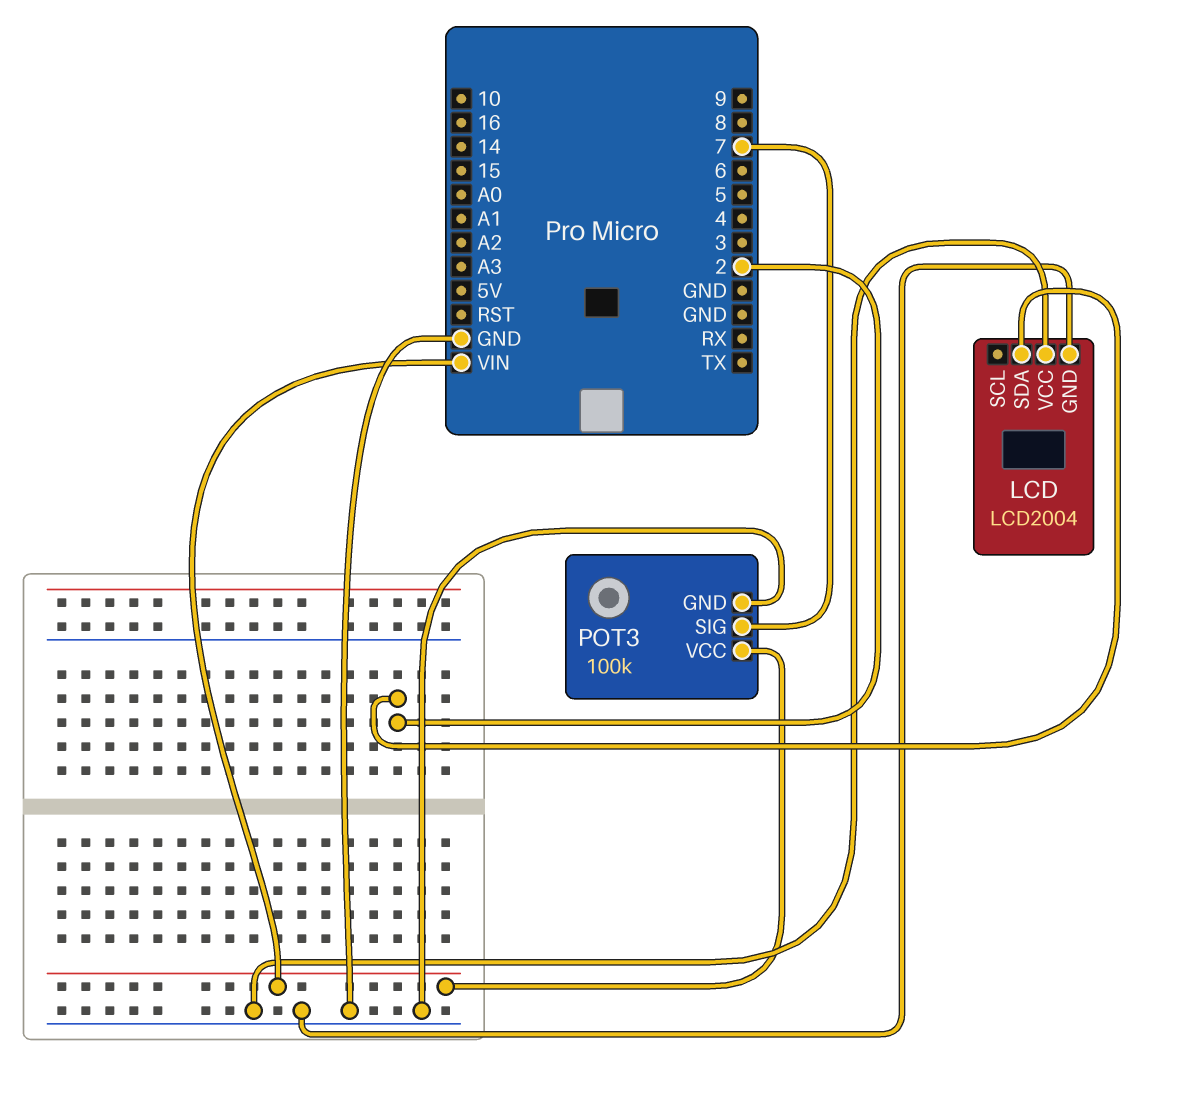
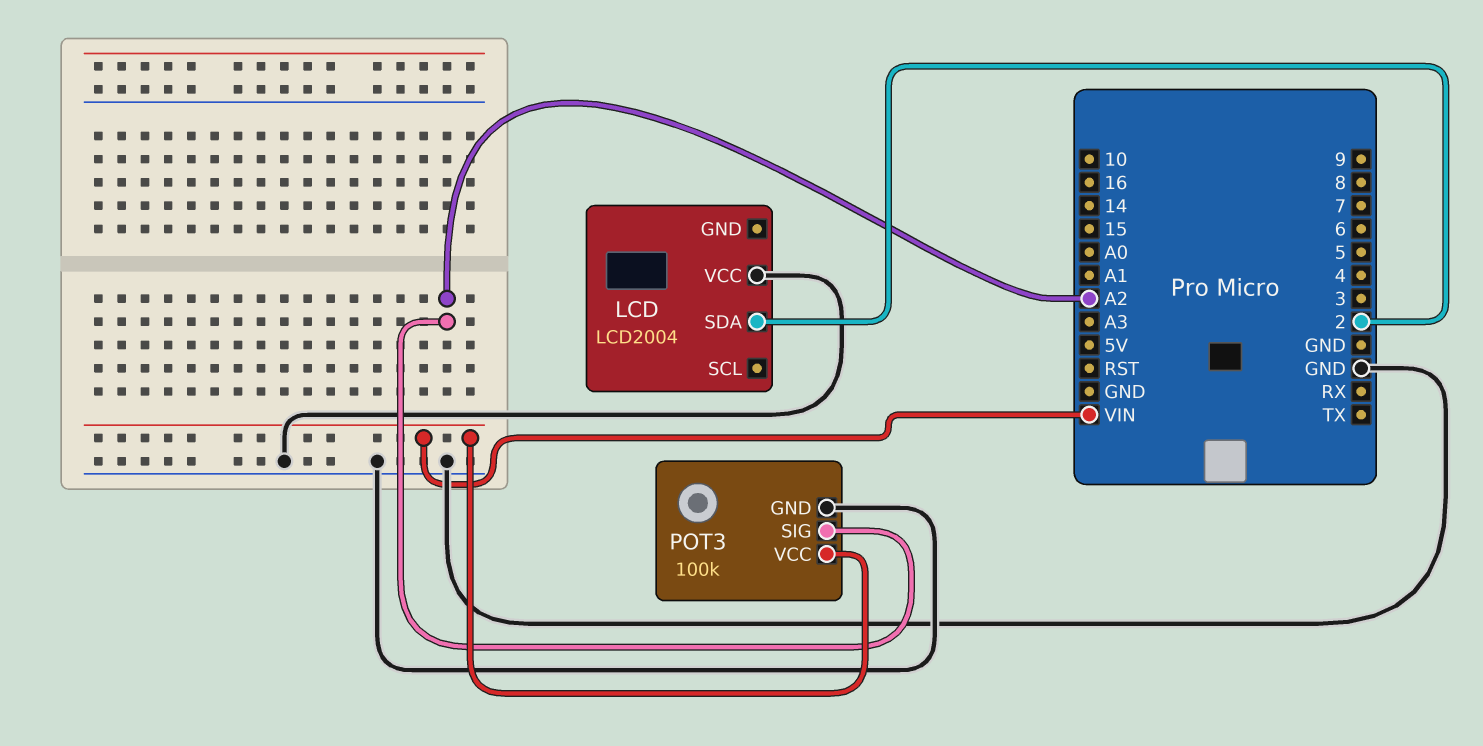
LCD pin GND: GND -> none
POT3 pin SIG: 7 -> A2

